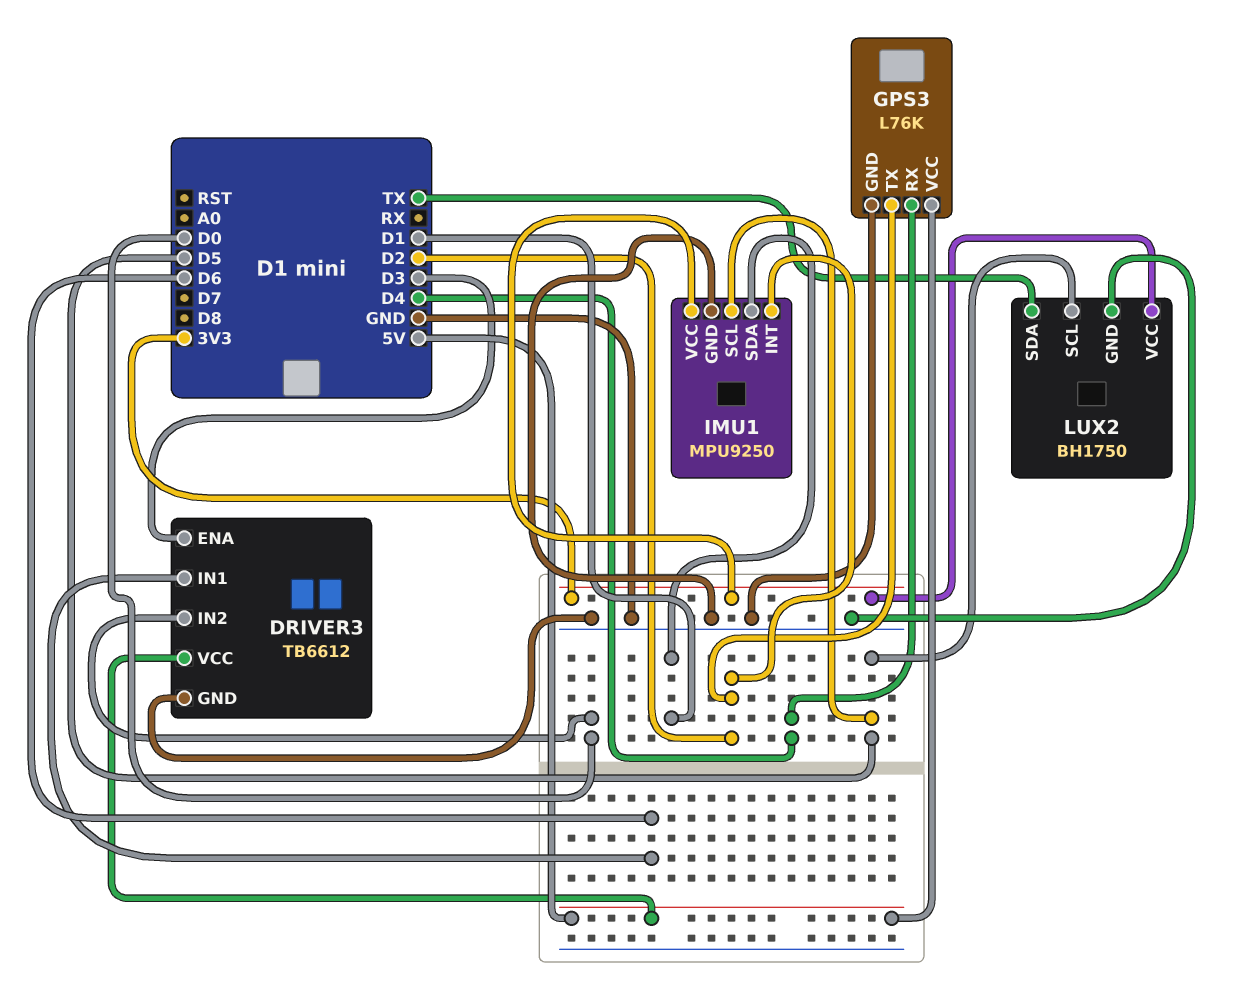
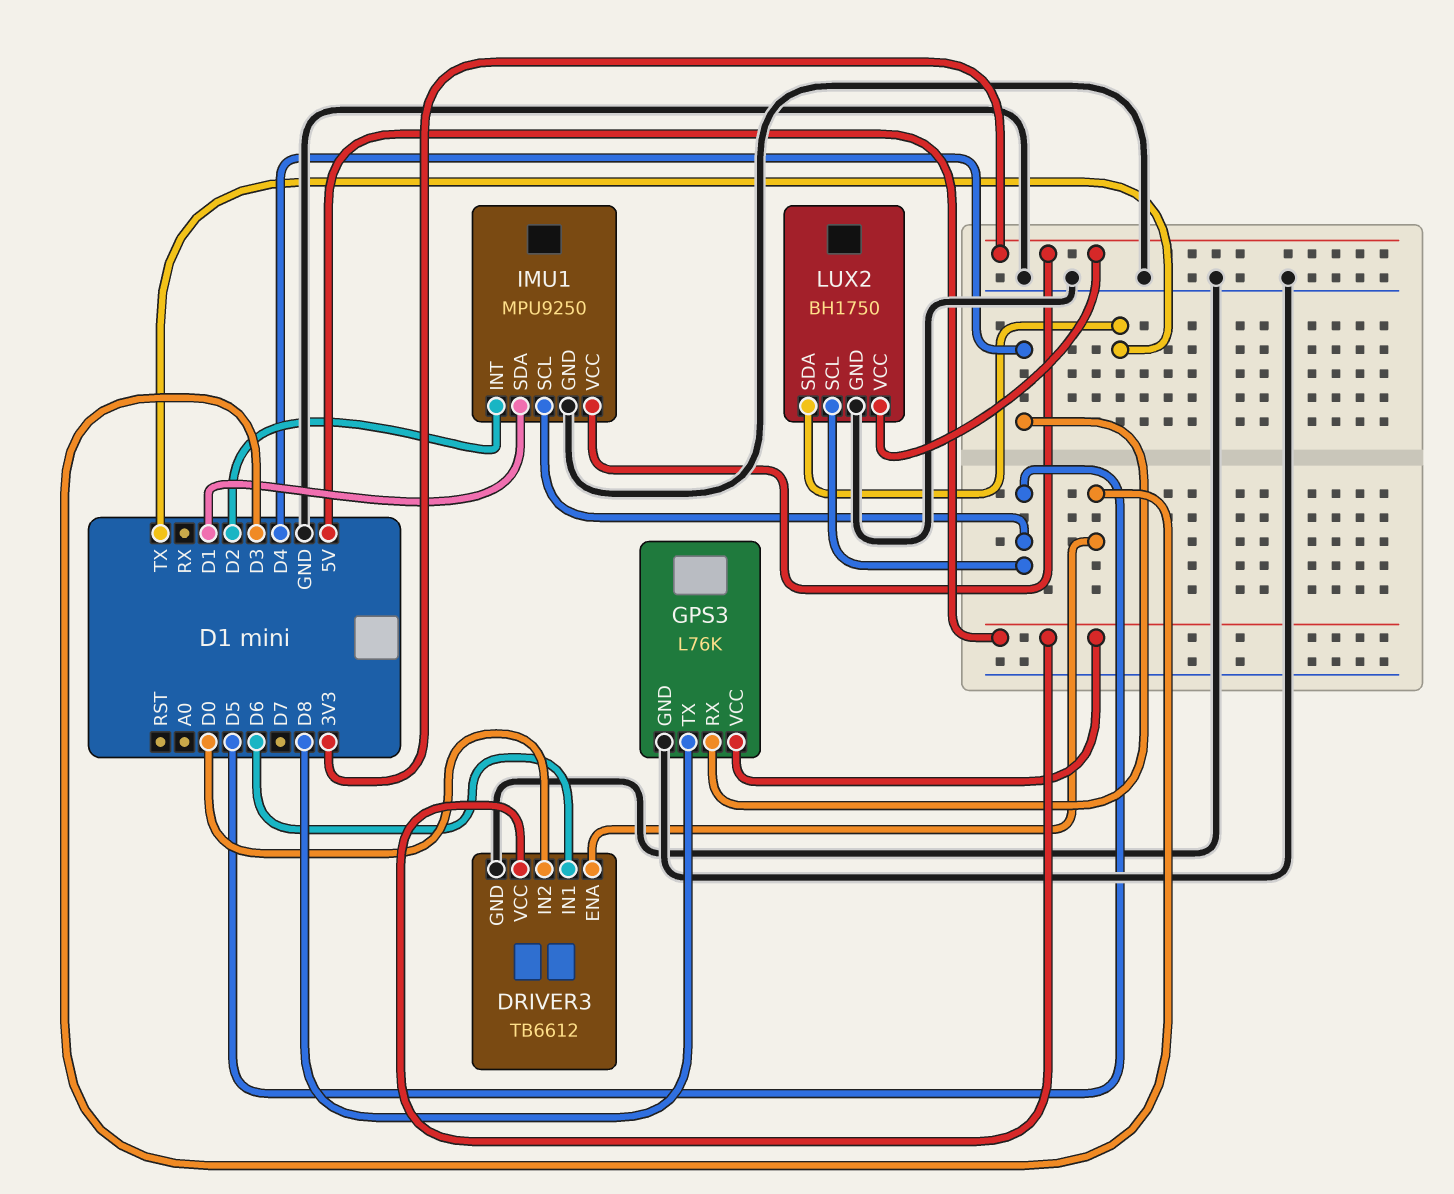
GPS3 pin TX: D2 -> D8

